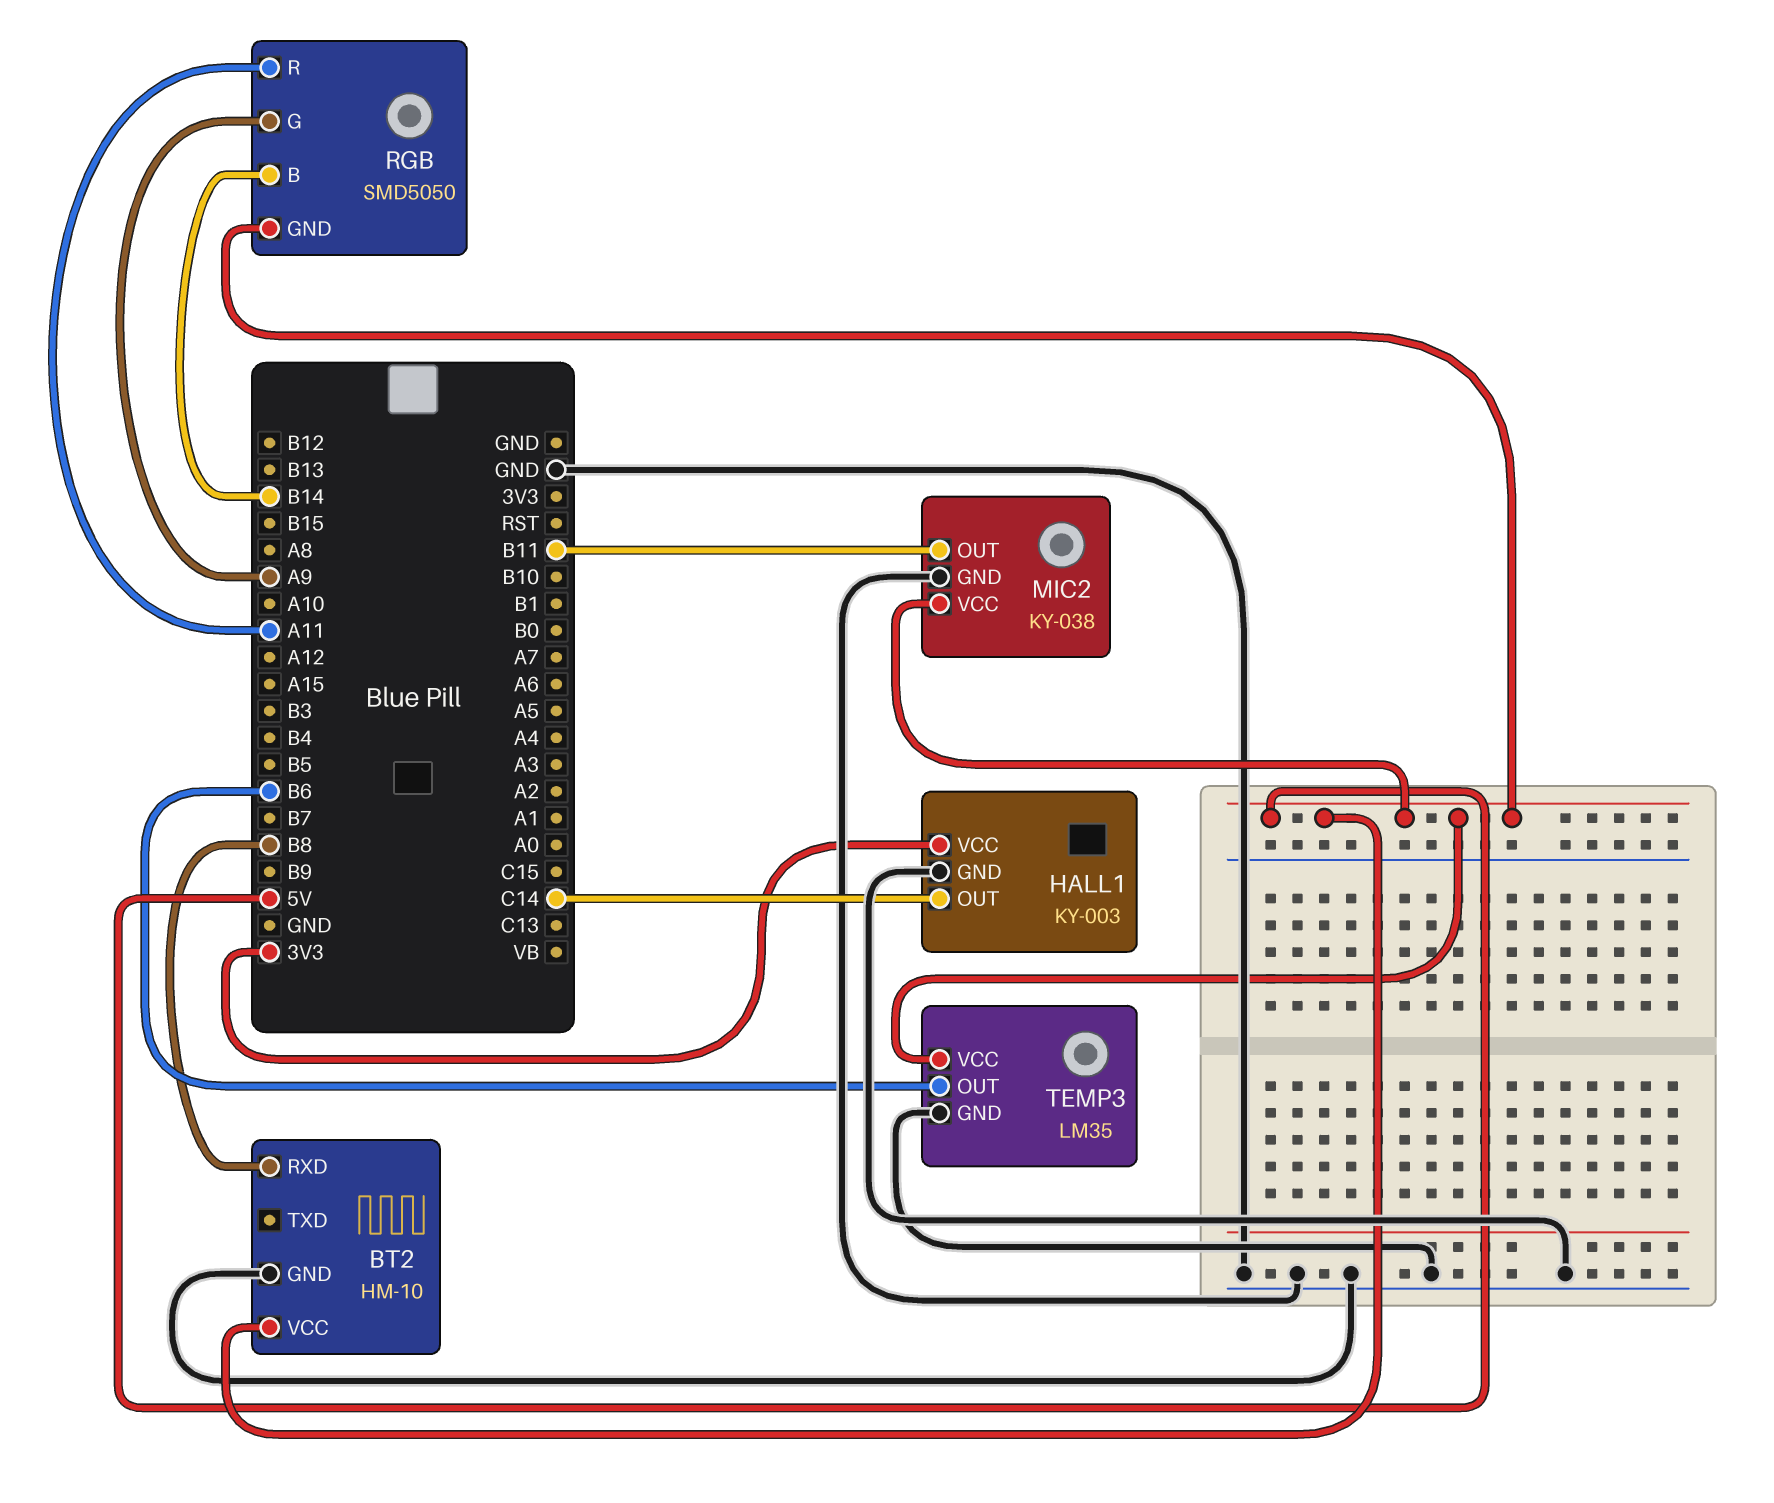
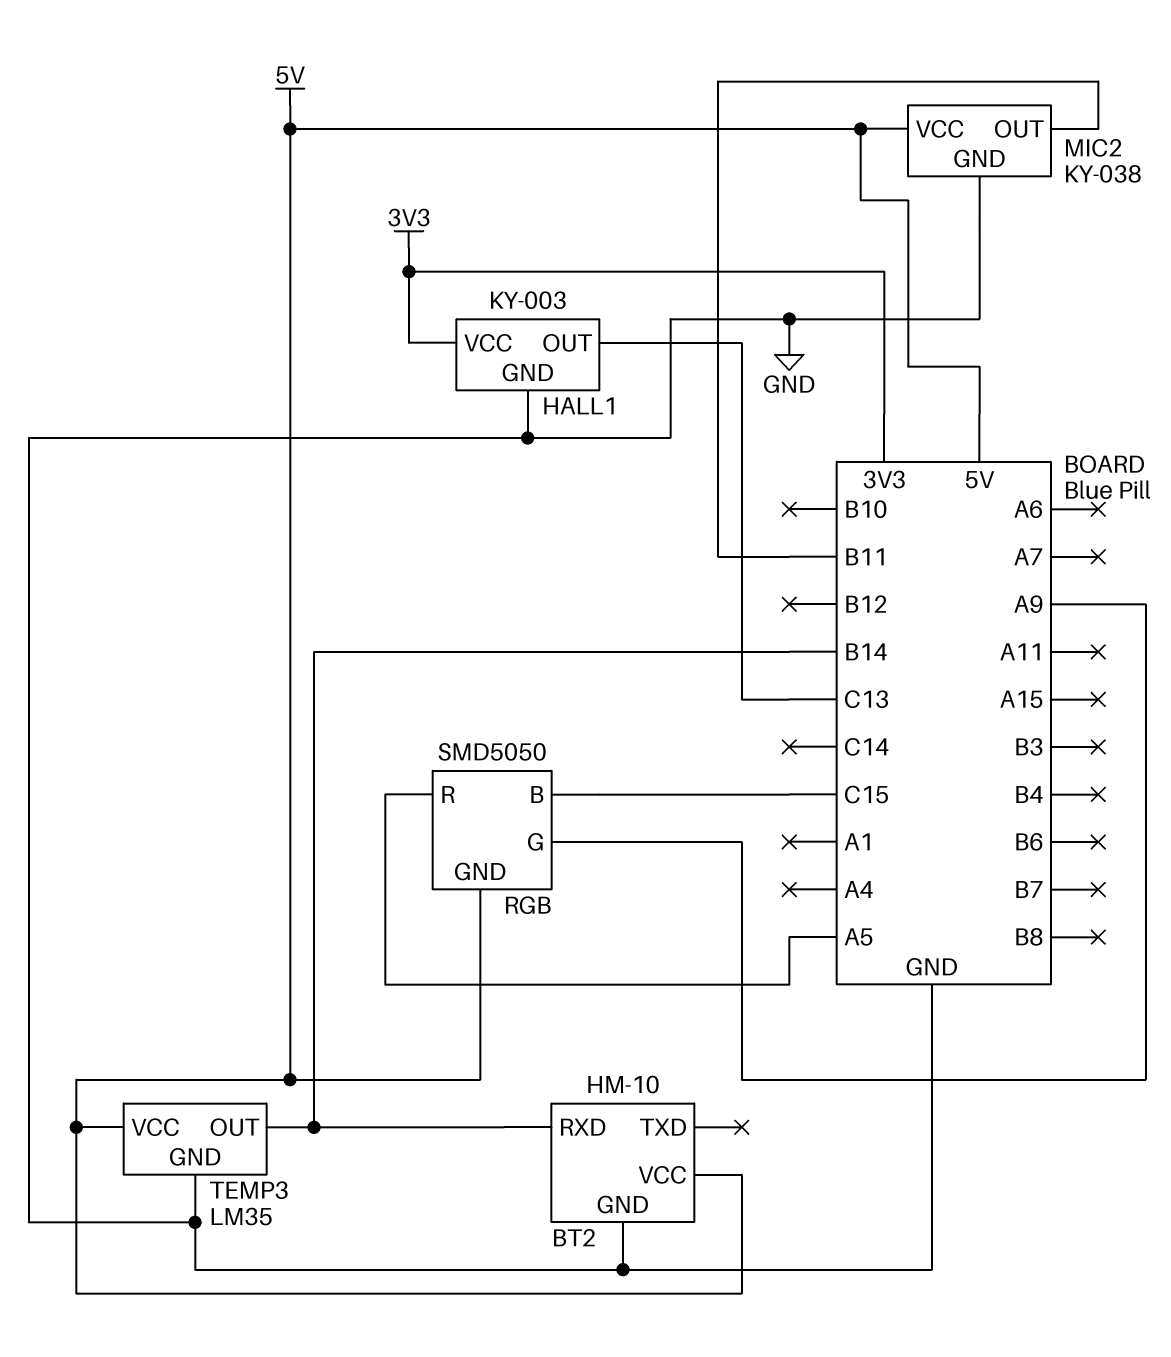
BT2 pin RXD: B8 -> B14
HALL1 pin OUT: C14 -> C13
RGB pin B: B14 -> C15
RGB pin R: A11 -> A5
TEMP3 pin OUT: B6 -> B14

